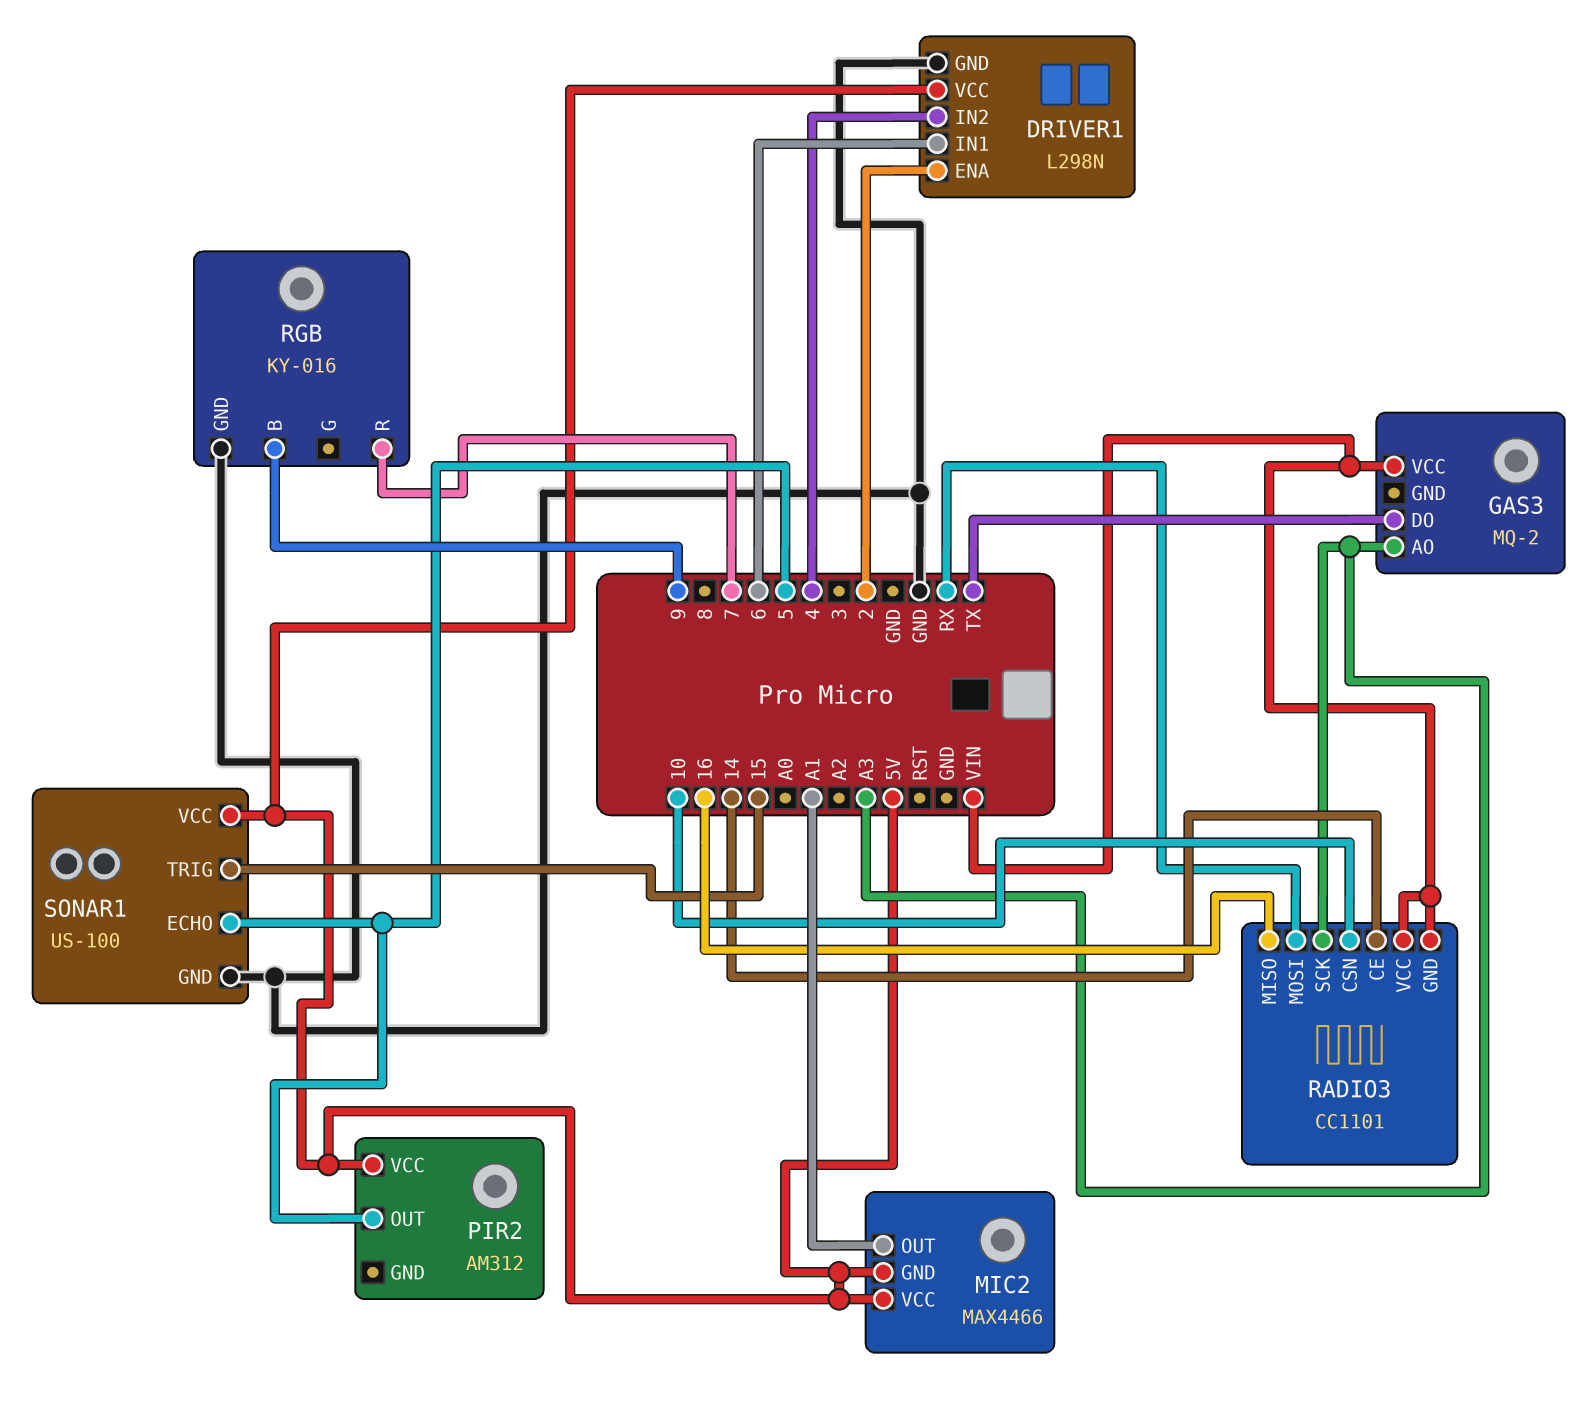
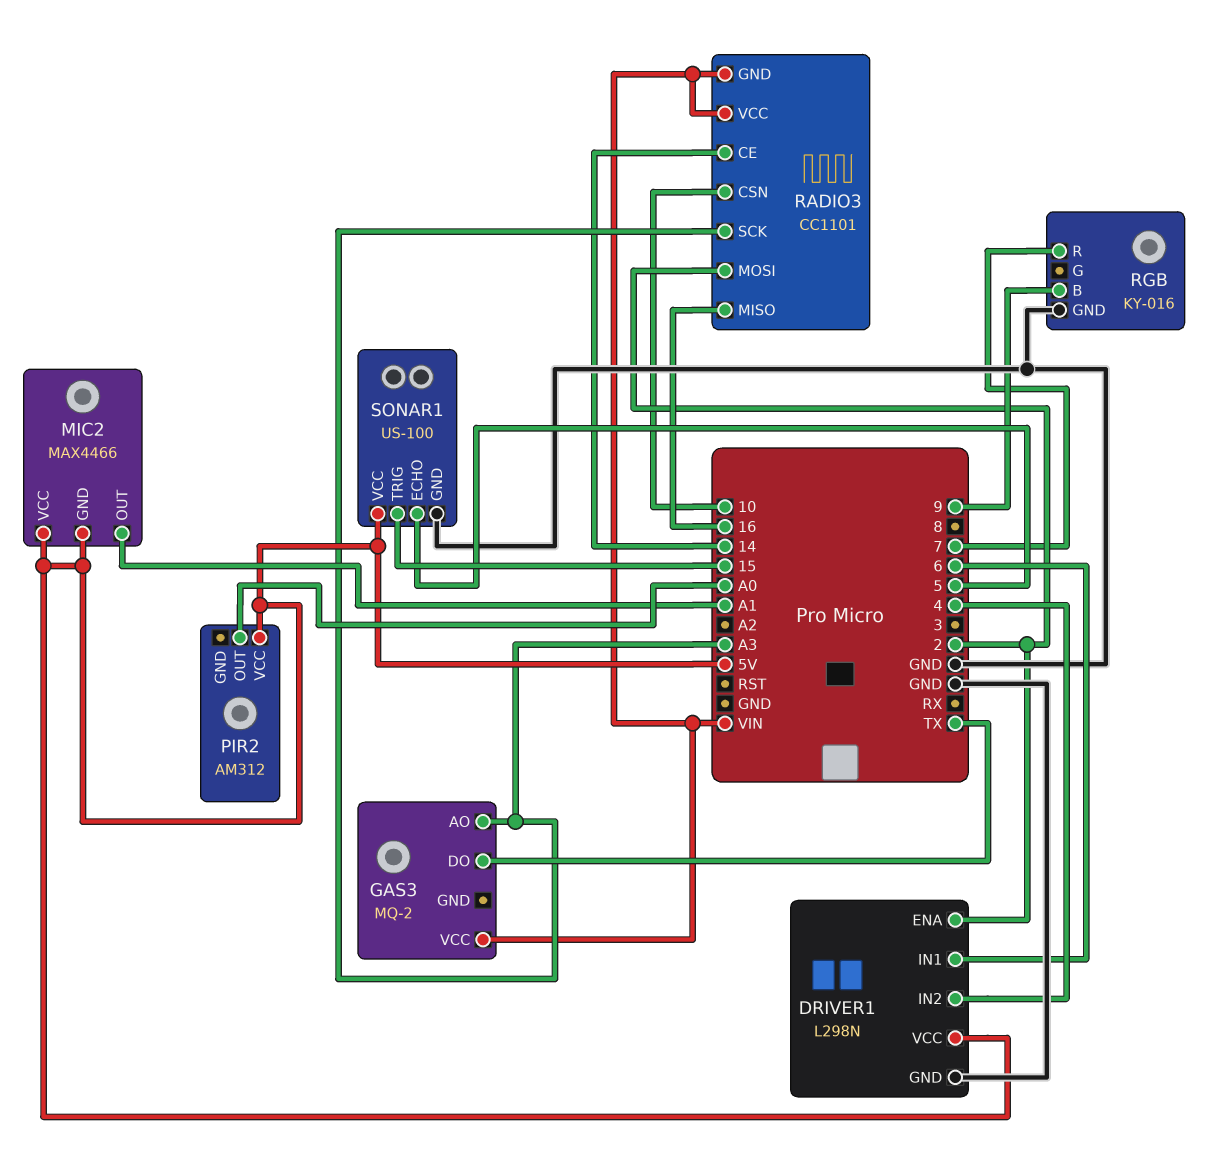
PIR2 pin OUT: 5 -> A0
RADIO3 pin MOSI: RX -> 2

